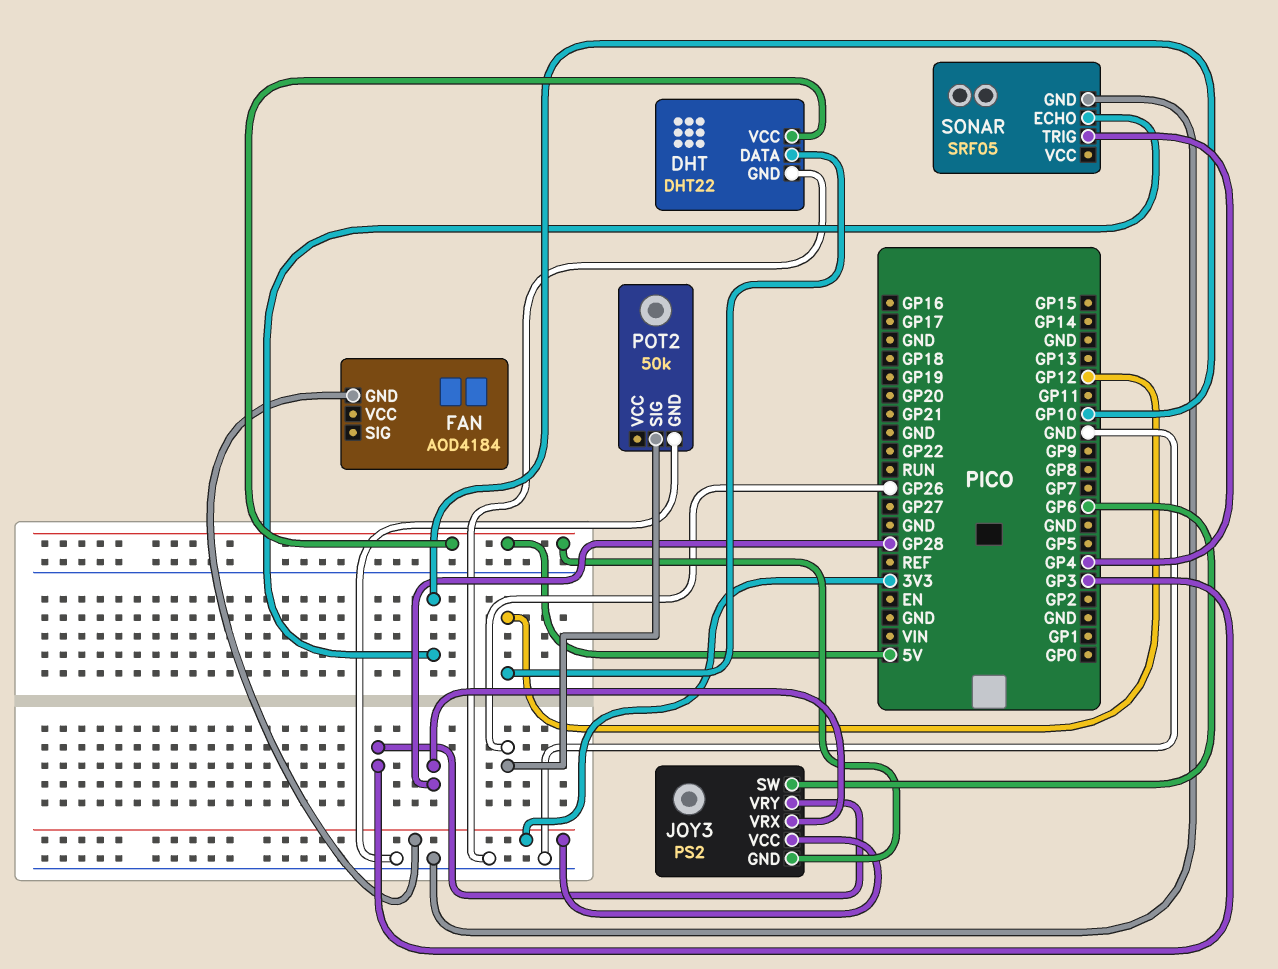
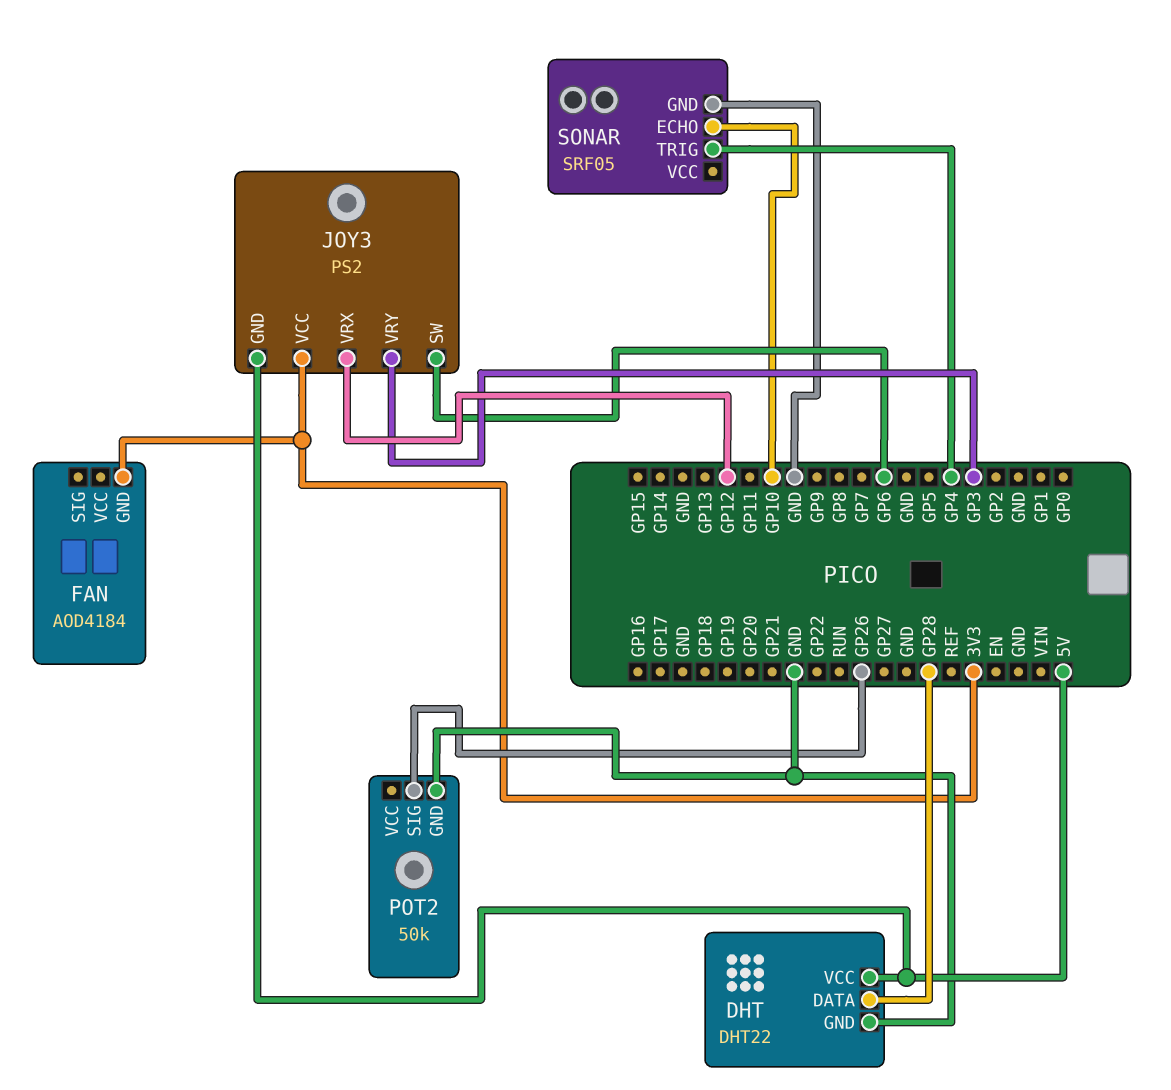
DHT pin DATA: GP12 -> GP28
JOY3 pin VRX: GP28 -> GP12

